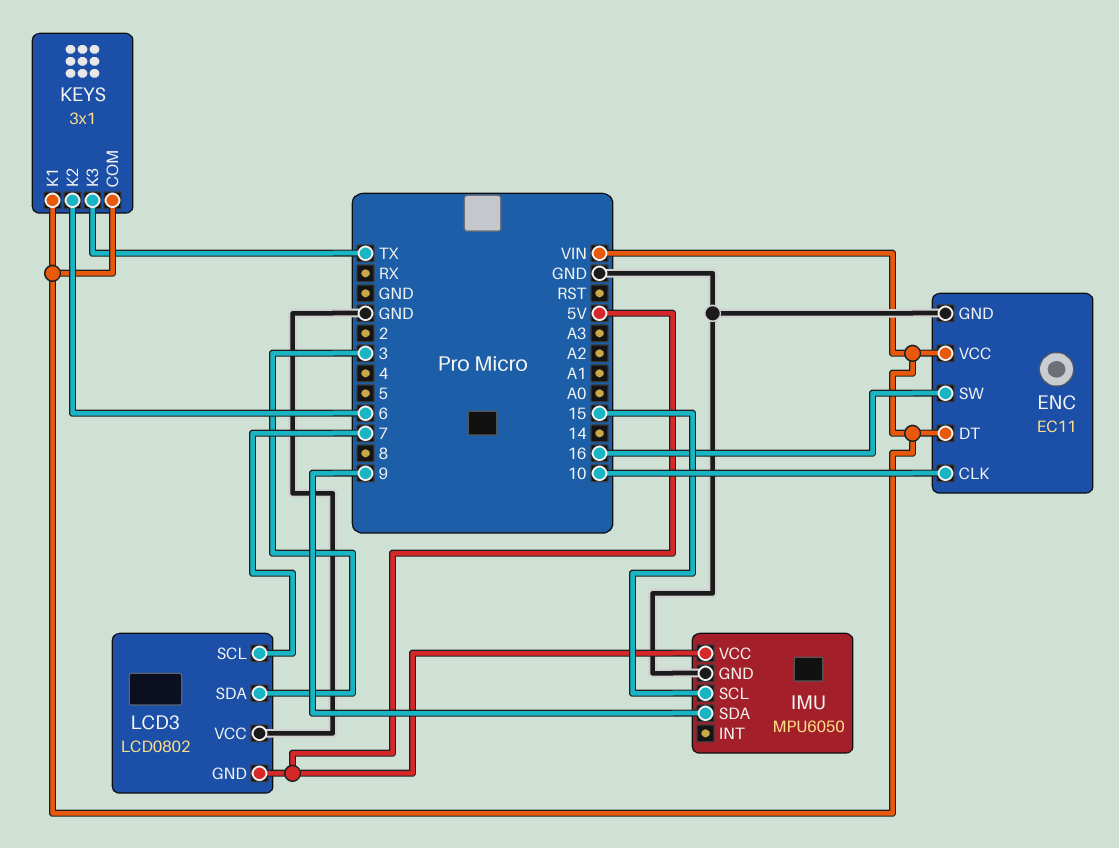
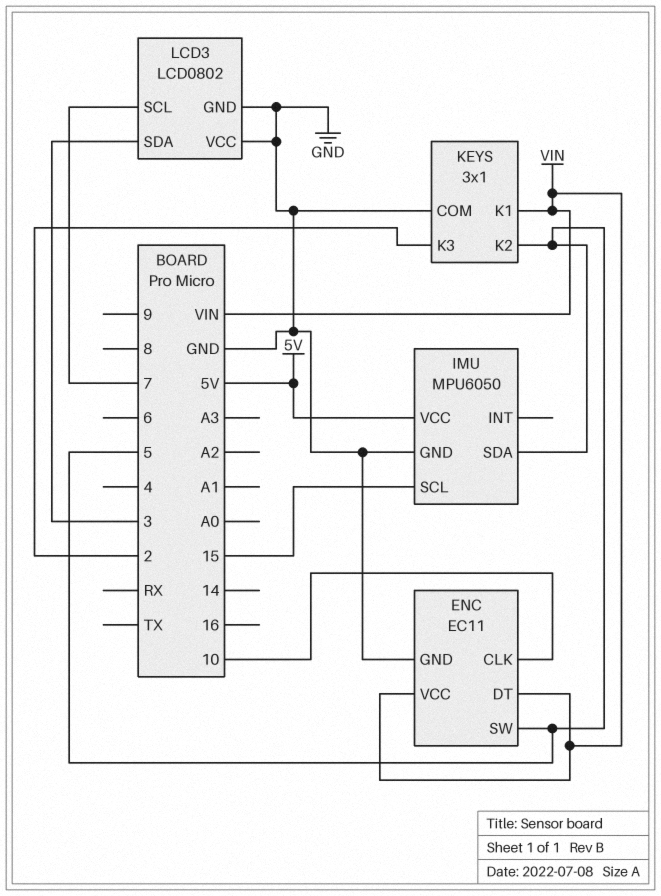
ENC pin SW: 16 -> 5
IMU pin SDA: 9 -> 5
KEYS pin COM: VIN -> GND
KEYS pin K2: 6 -> 5
KEYS pin K3: TX -> 2
LCD3 pin GND: 5V -> GND

